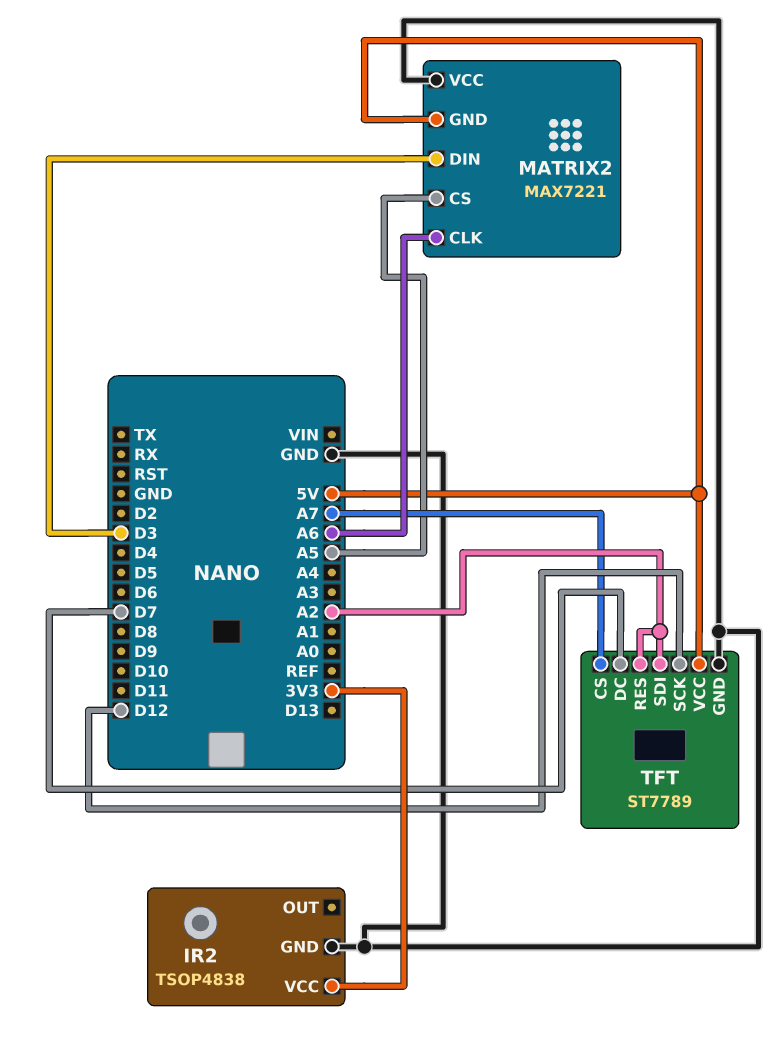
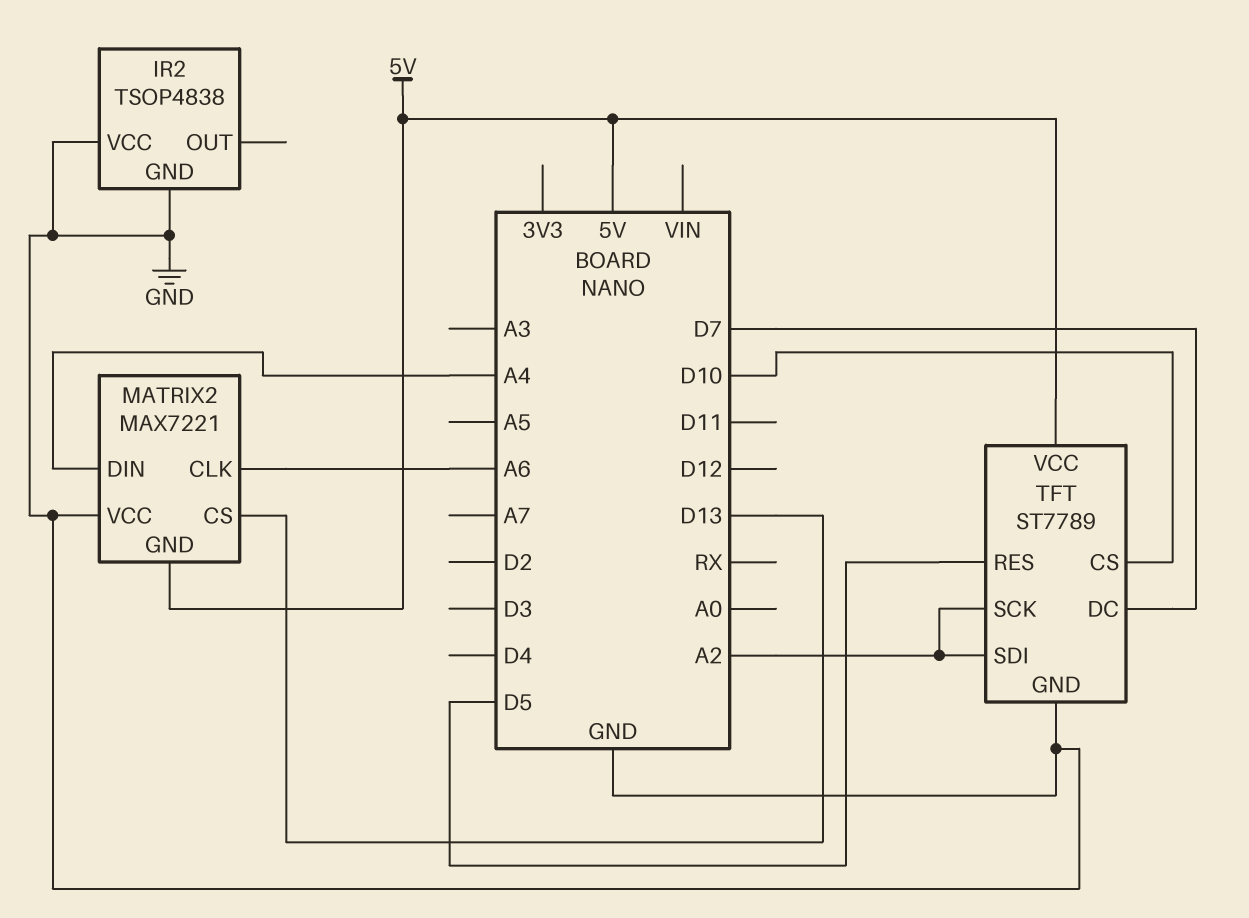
IR2 pin VCC: 3V3 -> GND
MATRIX2 pin CS: A5 -> D13
MATRIX2 pin DIN: D3 -> A4
TFT pin CS: A7 -> D10
TFT pin RES: A2 -> D5
TFT pin SCK: D12 -> A2

